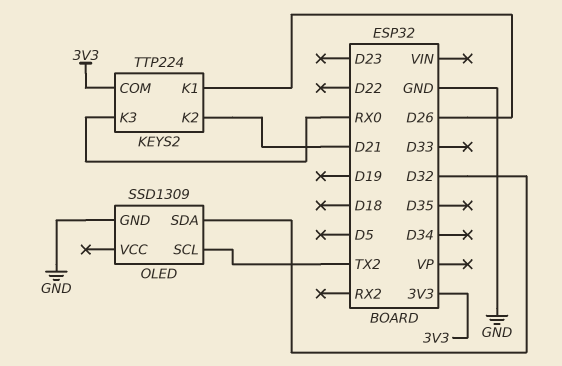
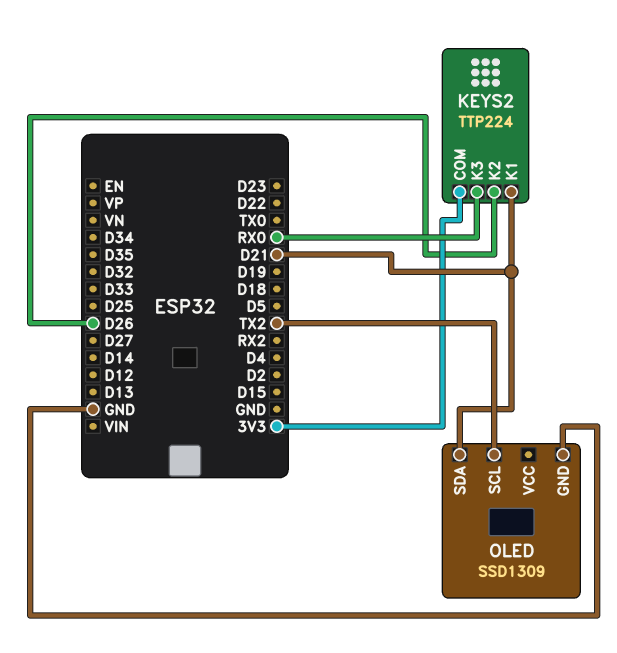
KEYS2 pin K1: D26 -> D21
KEYS2 pin K2: D21 -> D26
OLED pin SDA: D32 -> D21

